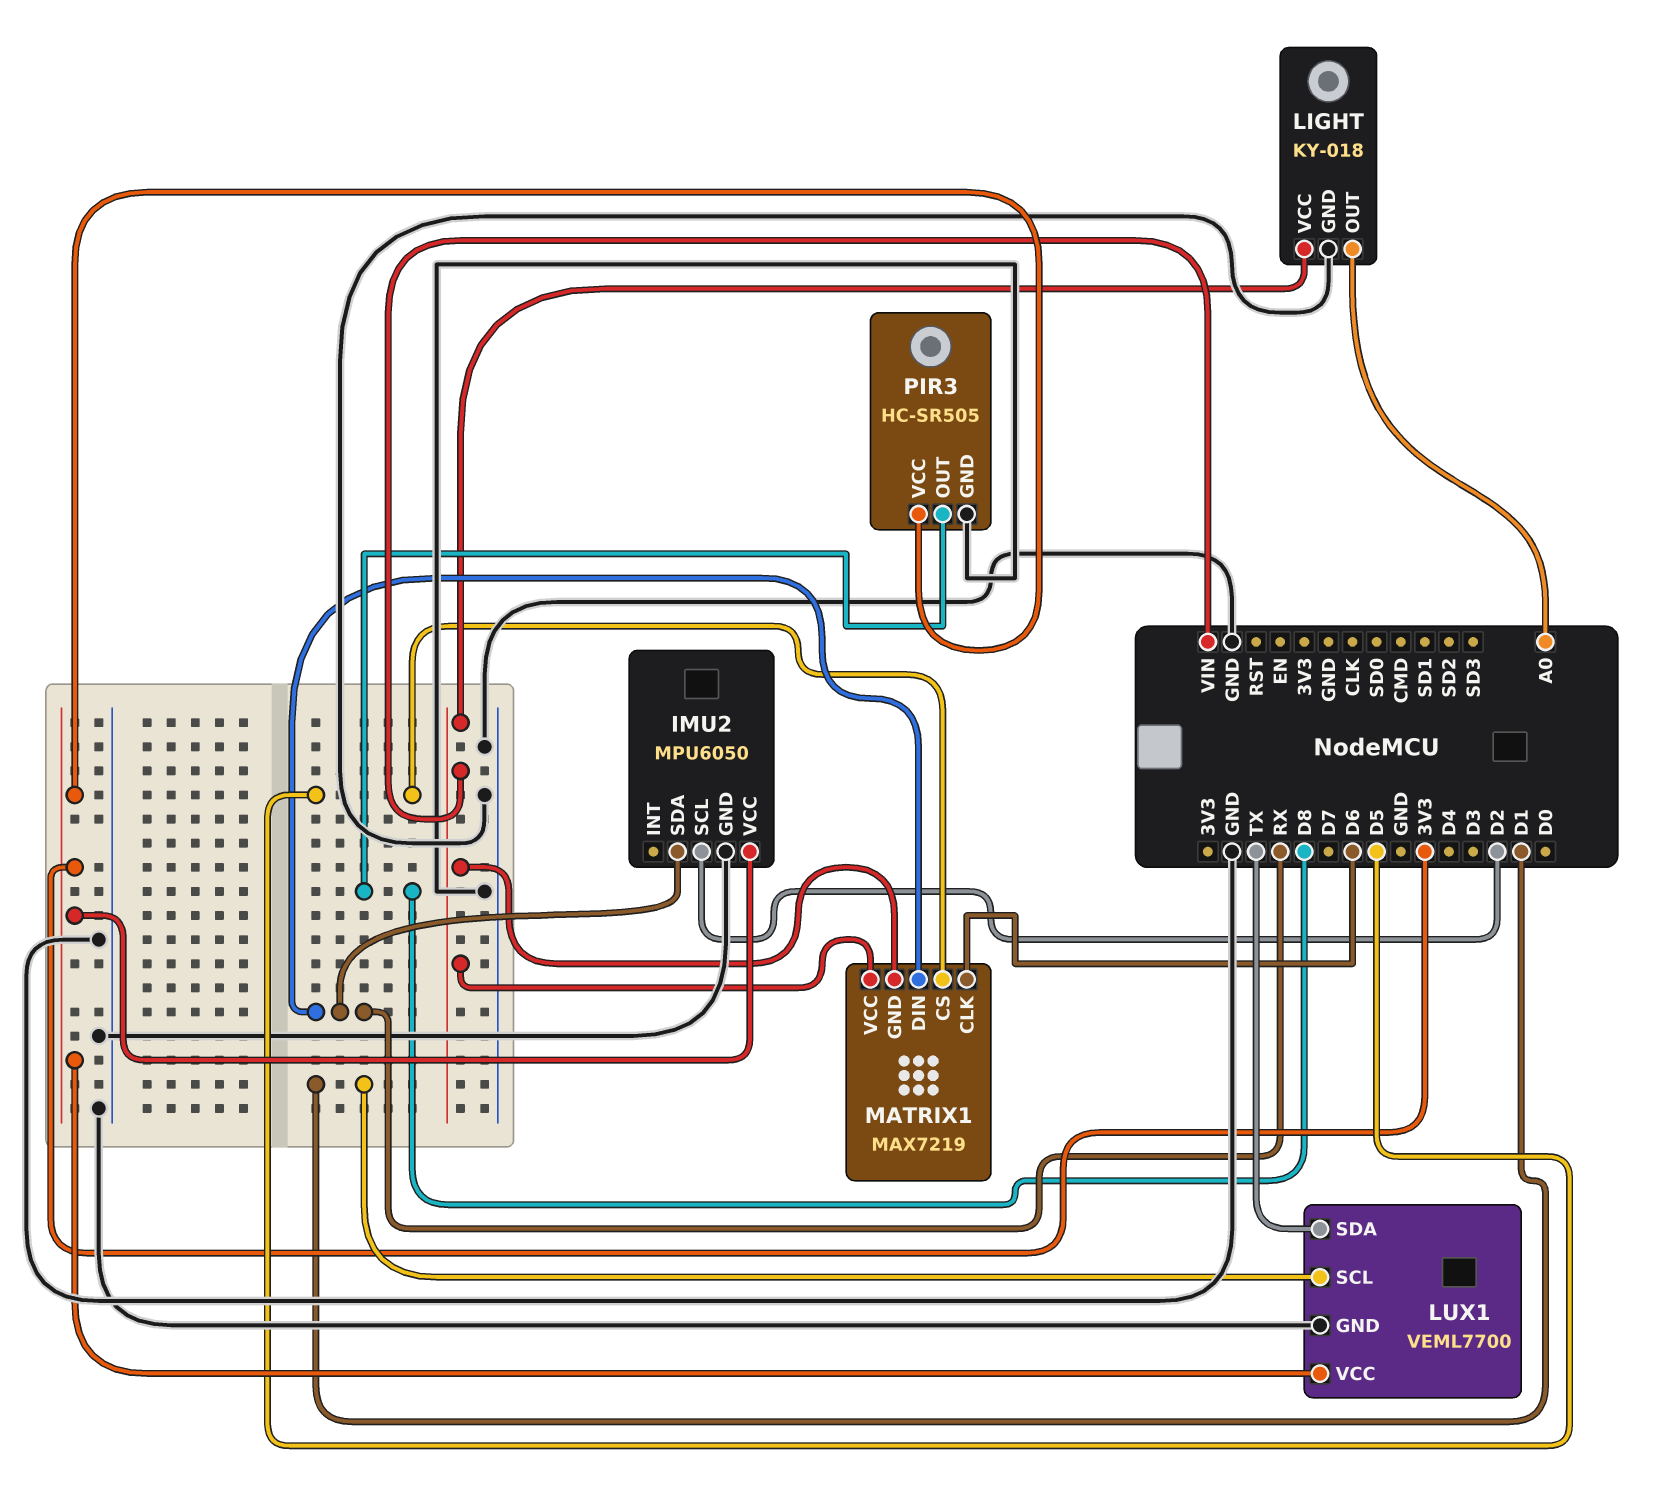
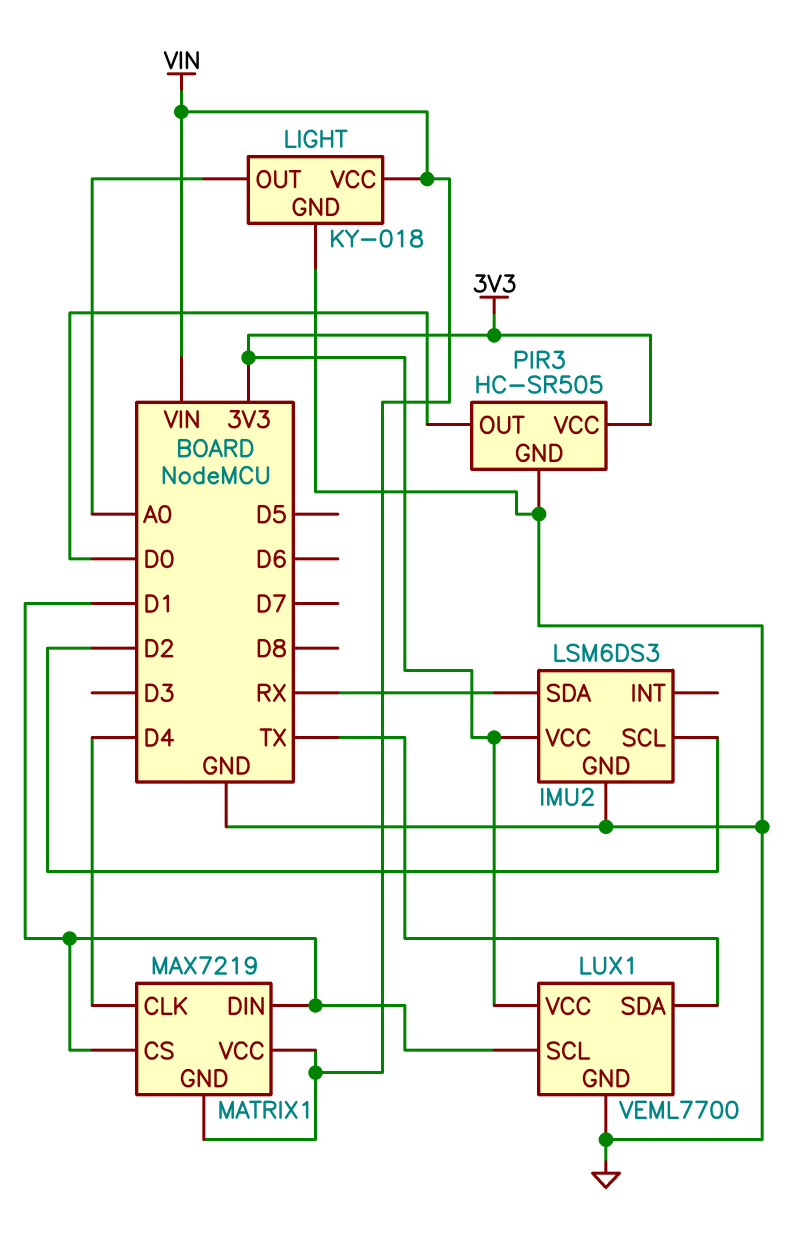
IMU2: MPU6050 -> LSM6DS3
MATRIX1 pin CLK: D6 -> D4
MATRIX1 pin CS: D5 -> D1
MATRIX1 pin DIN: RX -> D1
PIR3 pin OUT: D8 -> D0

